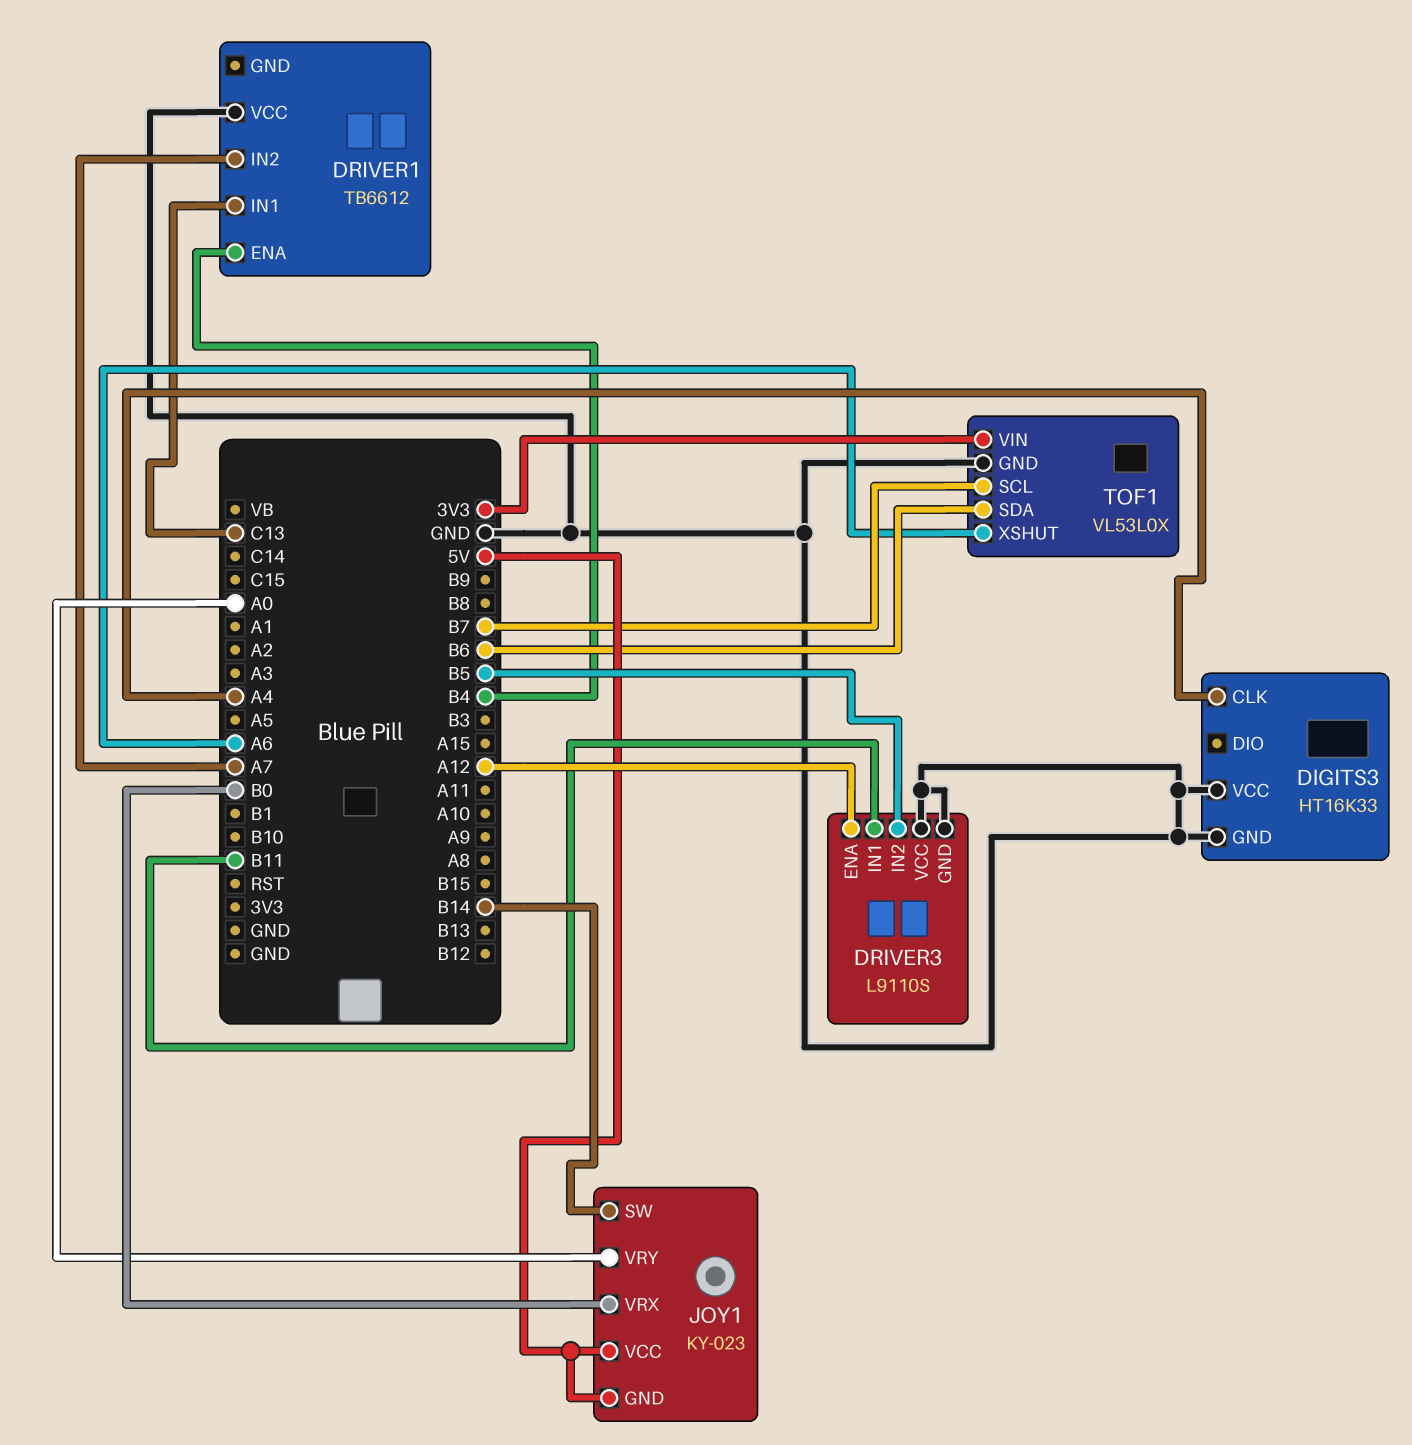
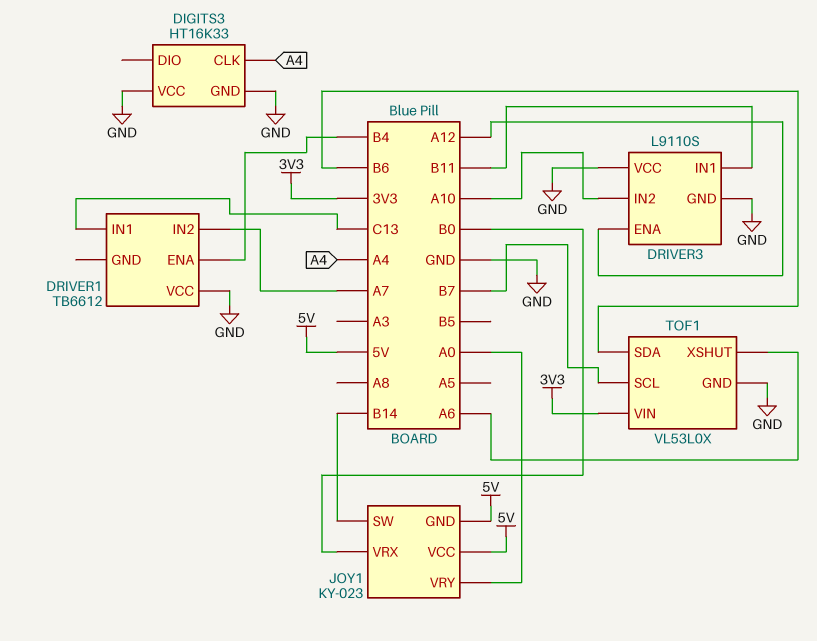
DRIVER3 pin IN2: B5 -> A10

